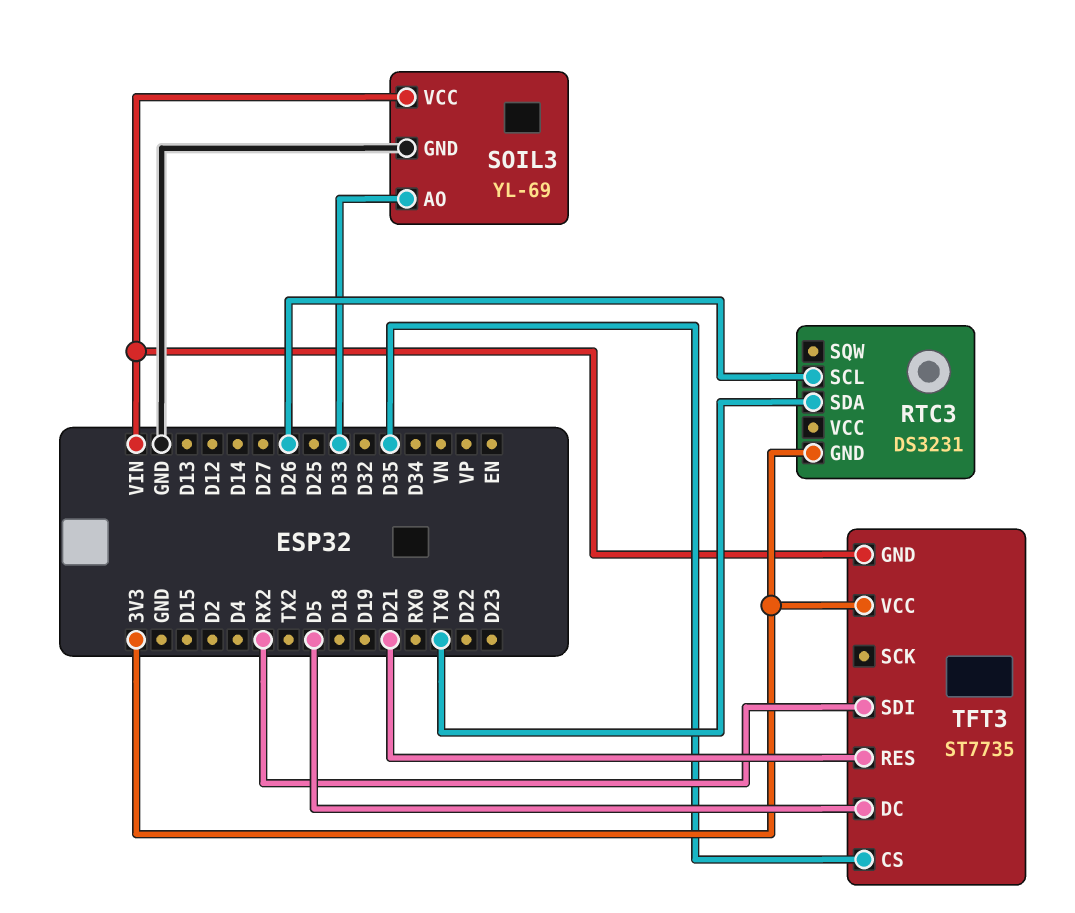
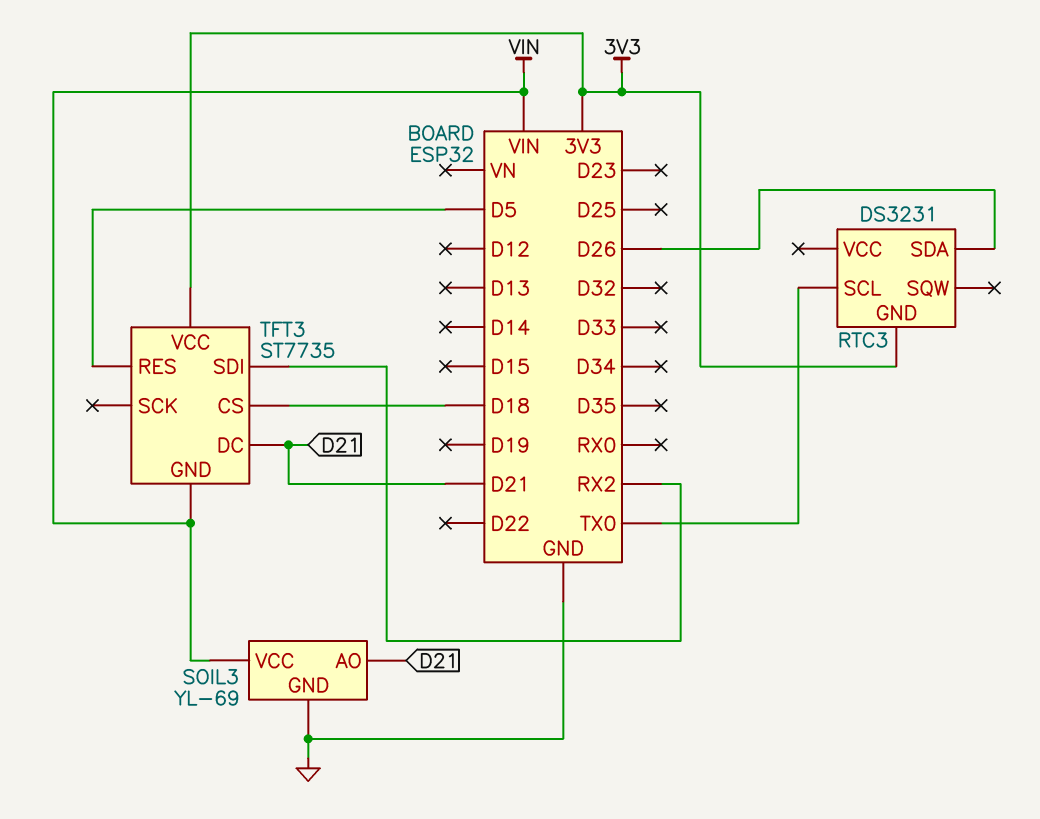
RTC3 pin SCL: D26 -> TX0
RTC3 pin SDA: TX0 -> D26
SOIL3 pin AO: D33 -> D21
TFT3 pin CS: D35 -> D18
TFT3 pin DC: D5 -> D21
TFT3 pin RES: D21 -> D5

